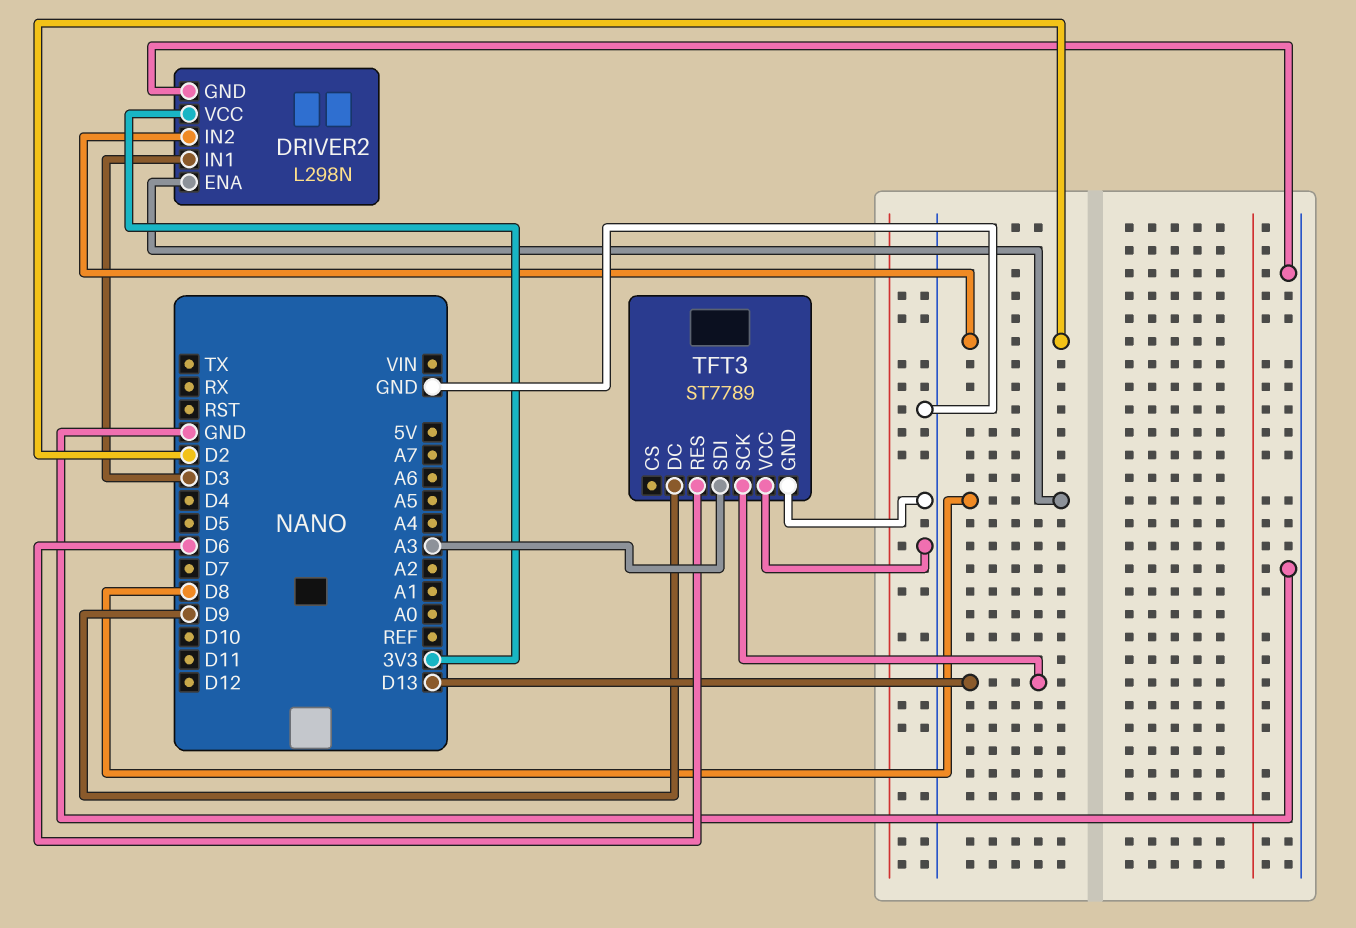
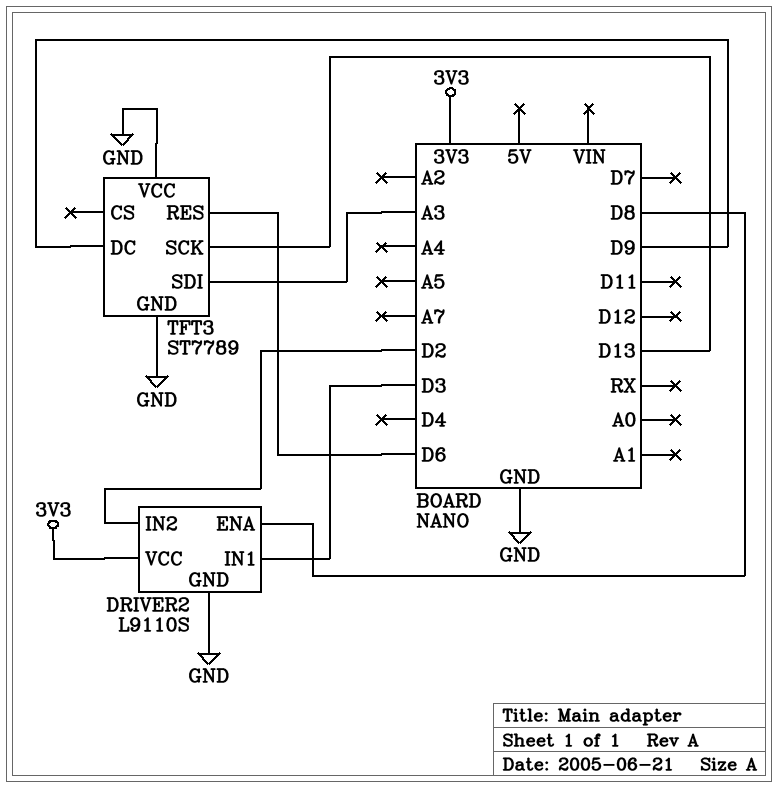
DRIVER2: L298N -> L9110S

